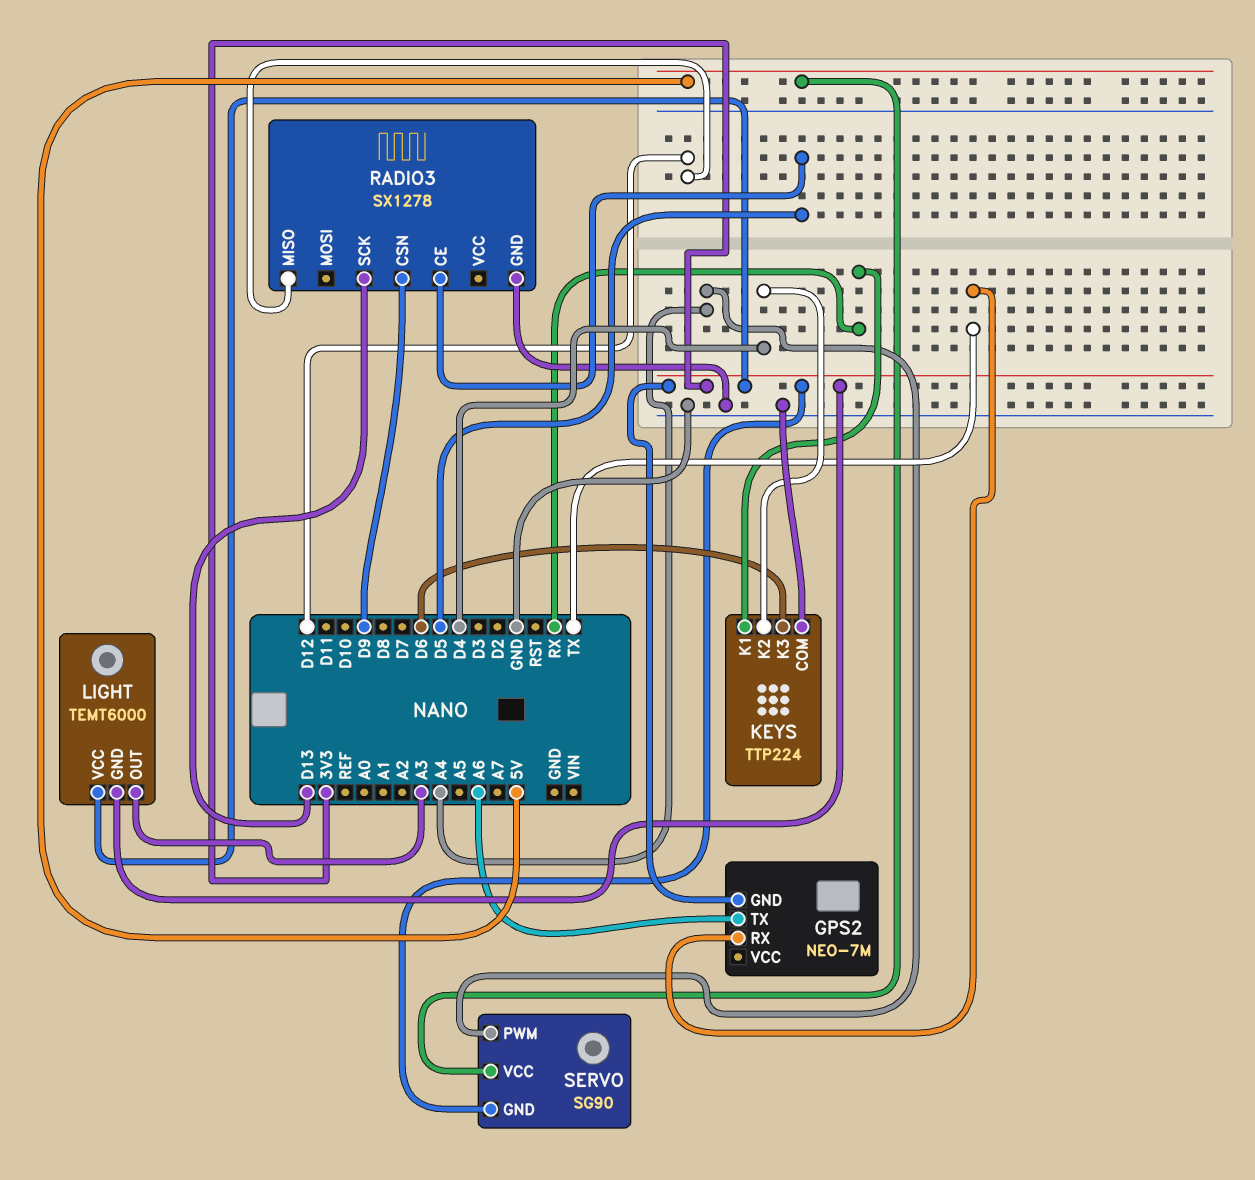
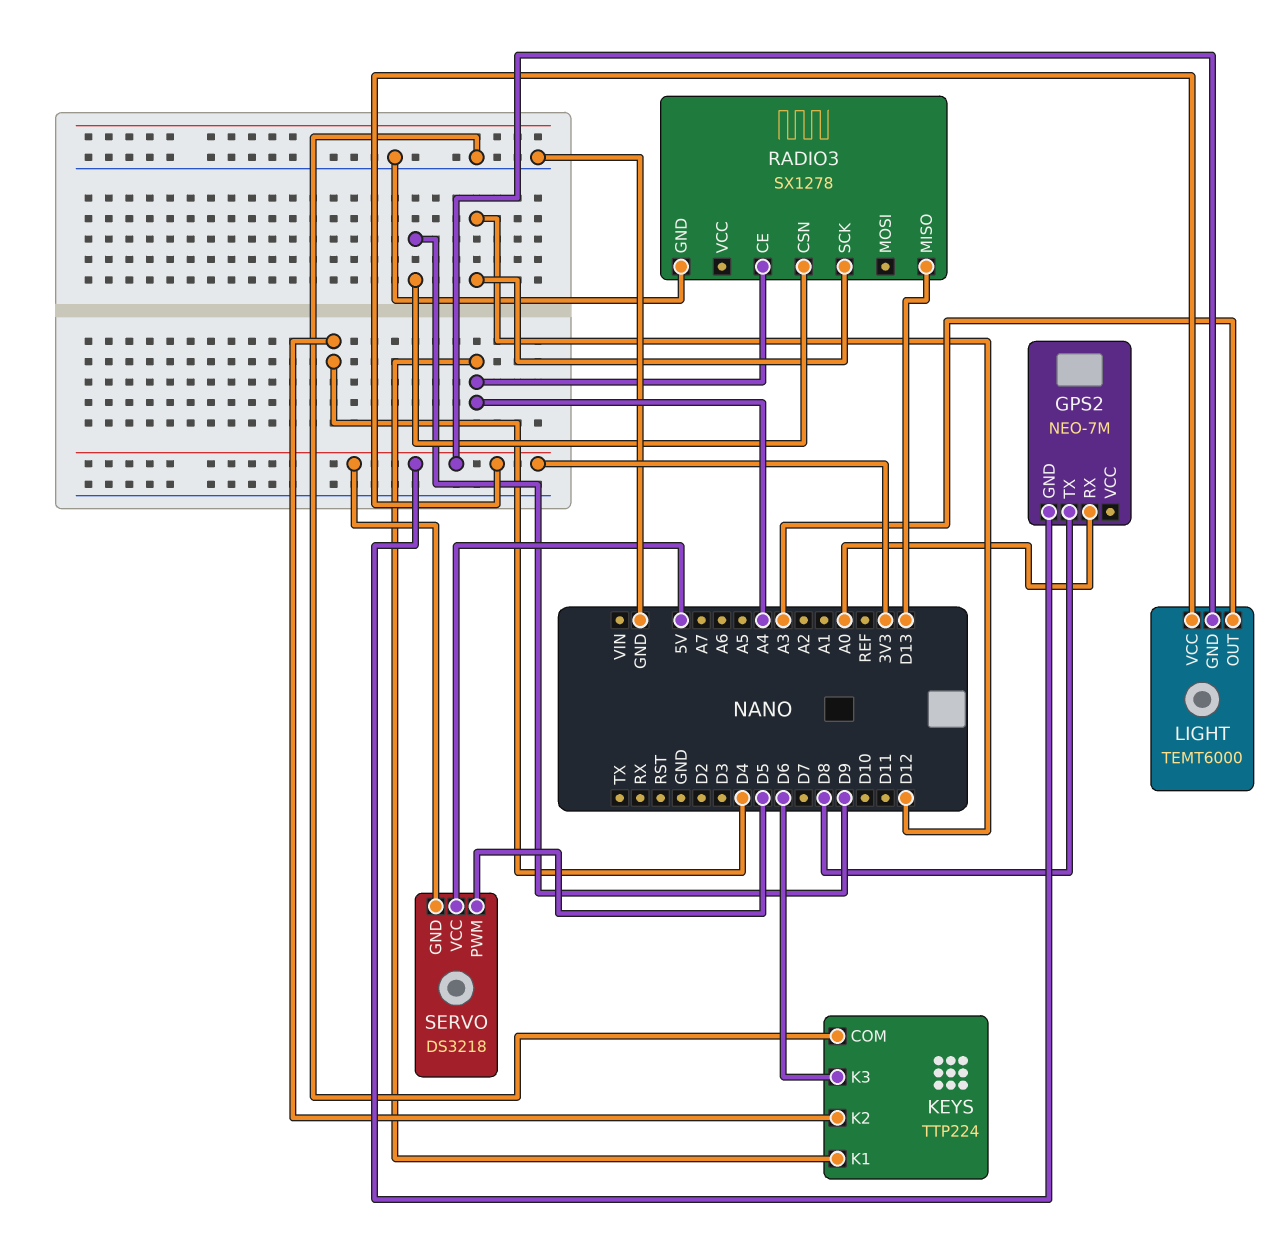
GPS2 pin RX: TX -> A0
GPS2 pin TX: A6 -> D8
KEYS pin K1: RX -> A4
RADIO3 pin CE: D5 -> A4
RADIO3 pin MISO: D12 -> D13
RADIO3 pin SCK: D13 -> D12
SERVO: SG90 -> DS3218
SERVO pin PWM: A4 -> D5

